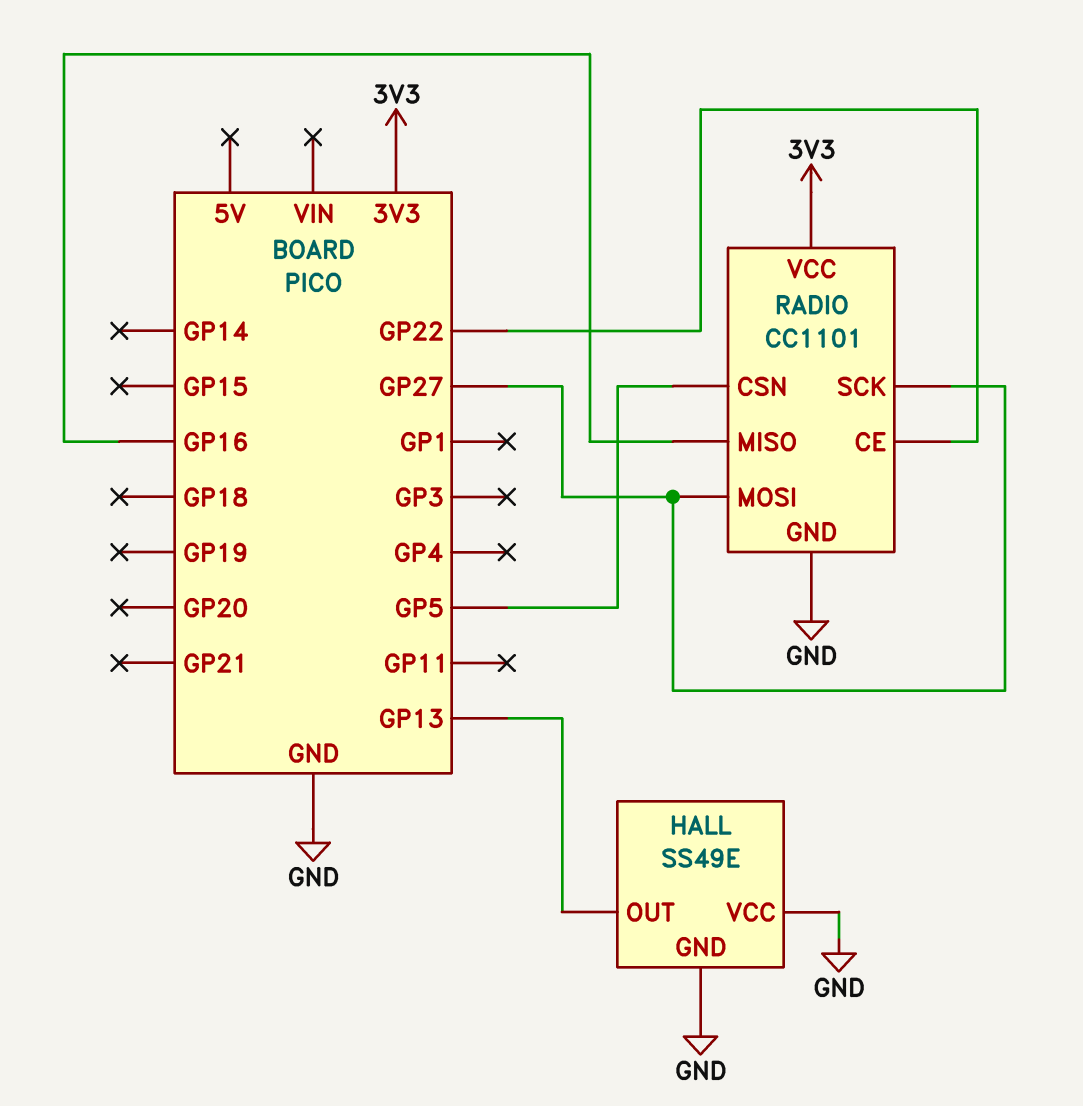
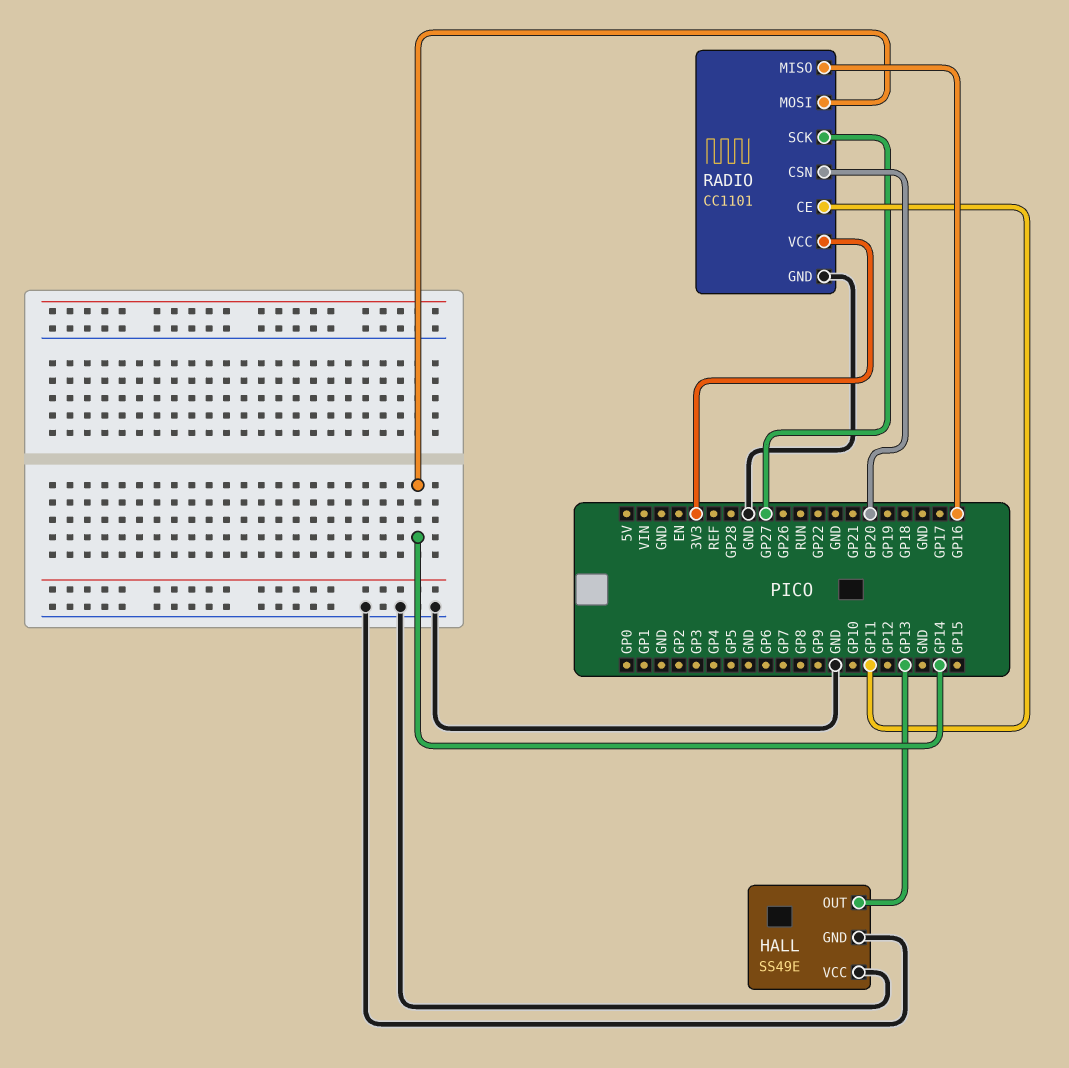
RADIO pin CE: GP22 -> GP11
RADIO pin CSN: GP5 -> GP20
RADIO pin MOSI: GP27 -> GP14

